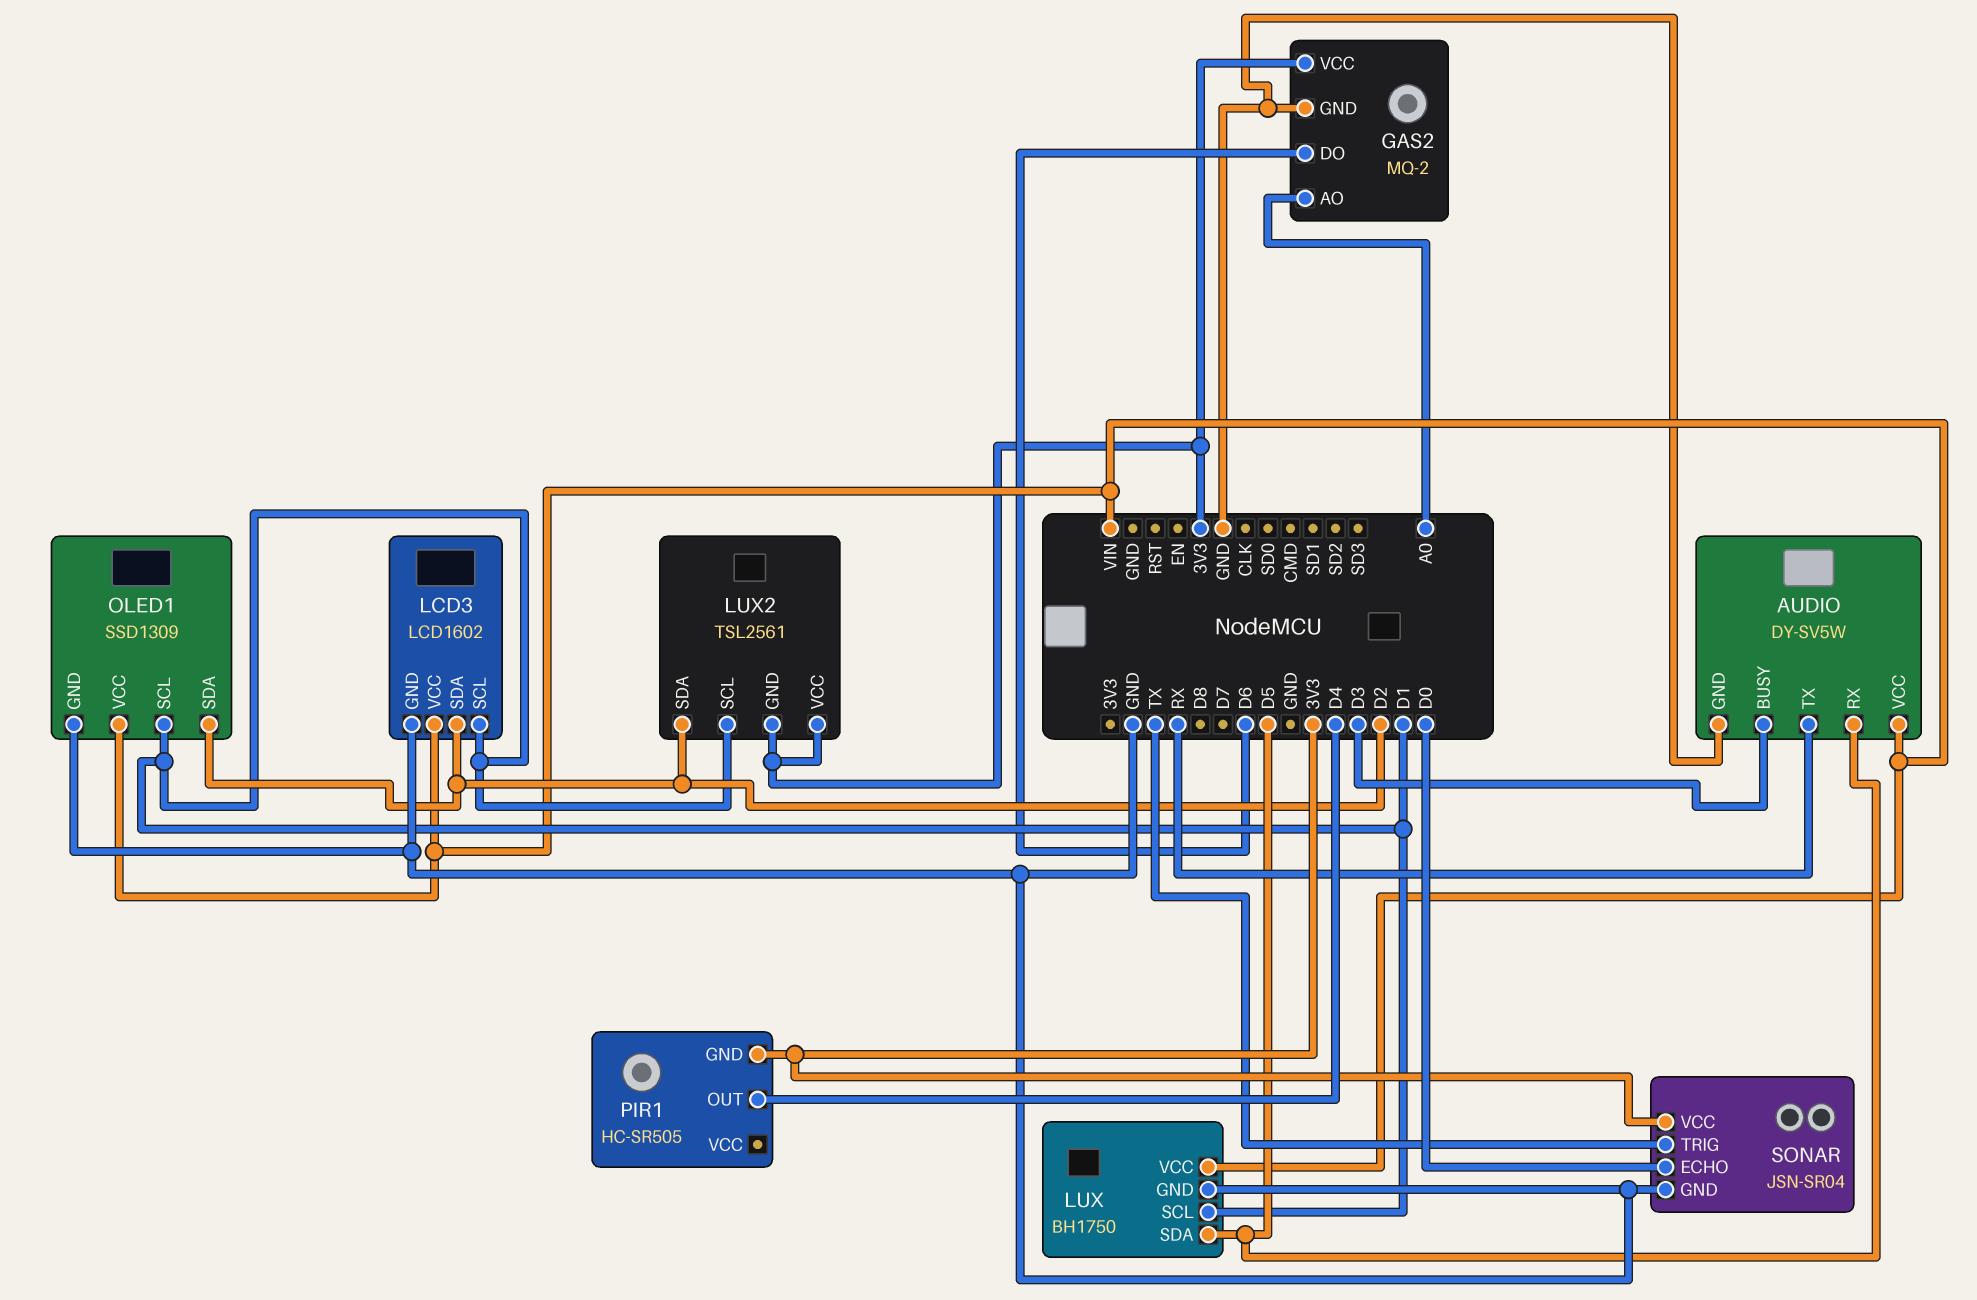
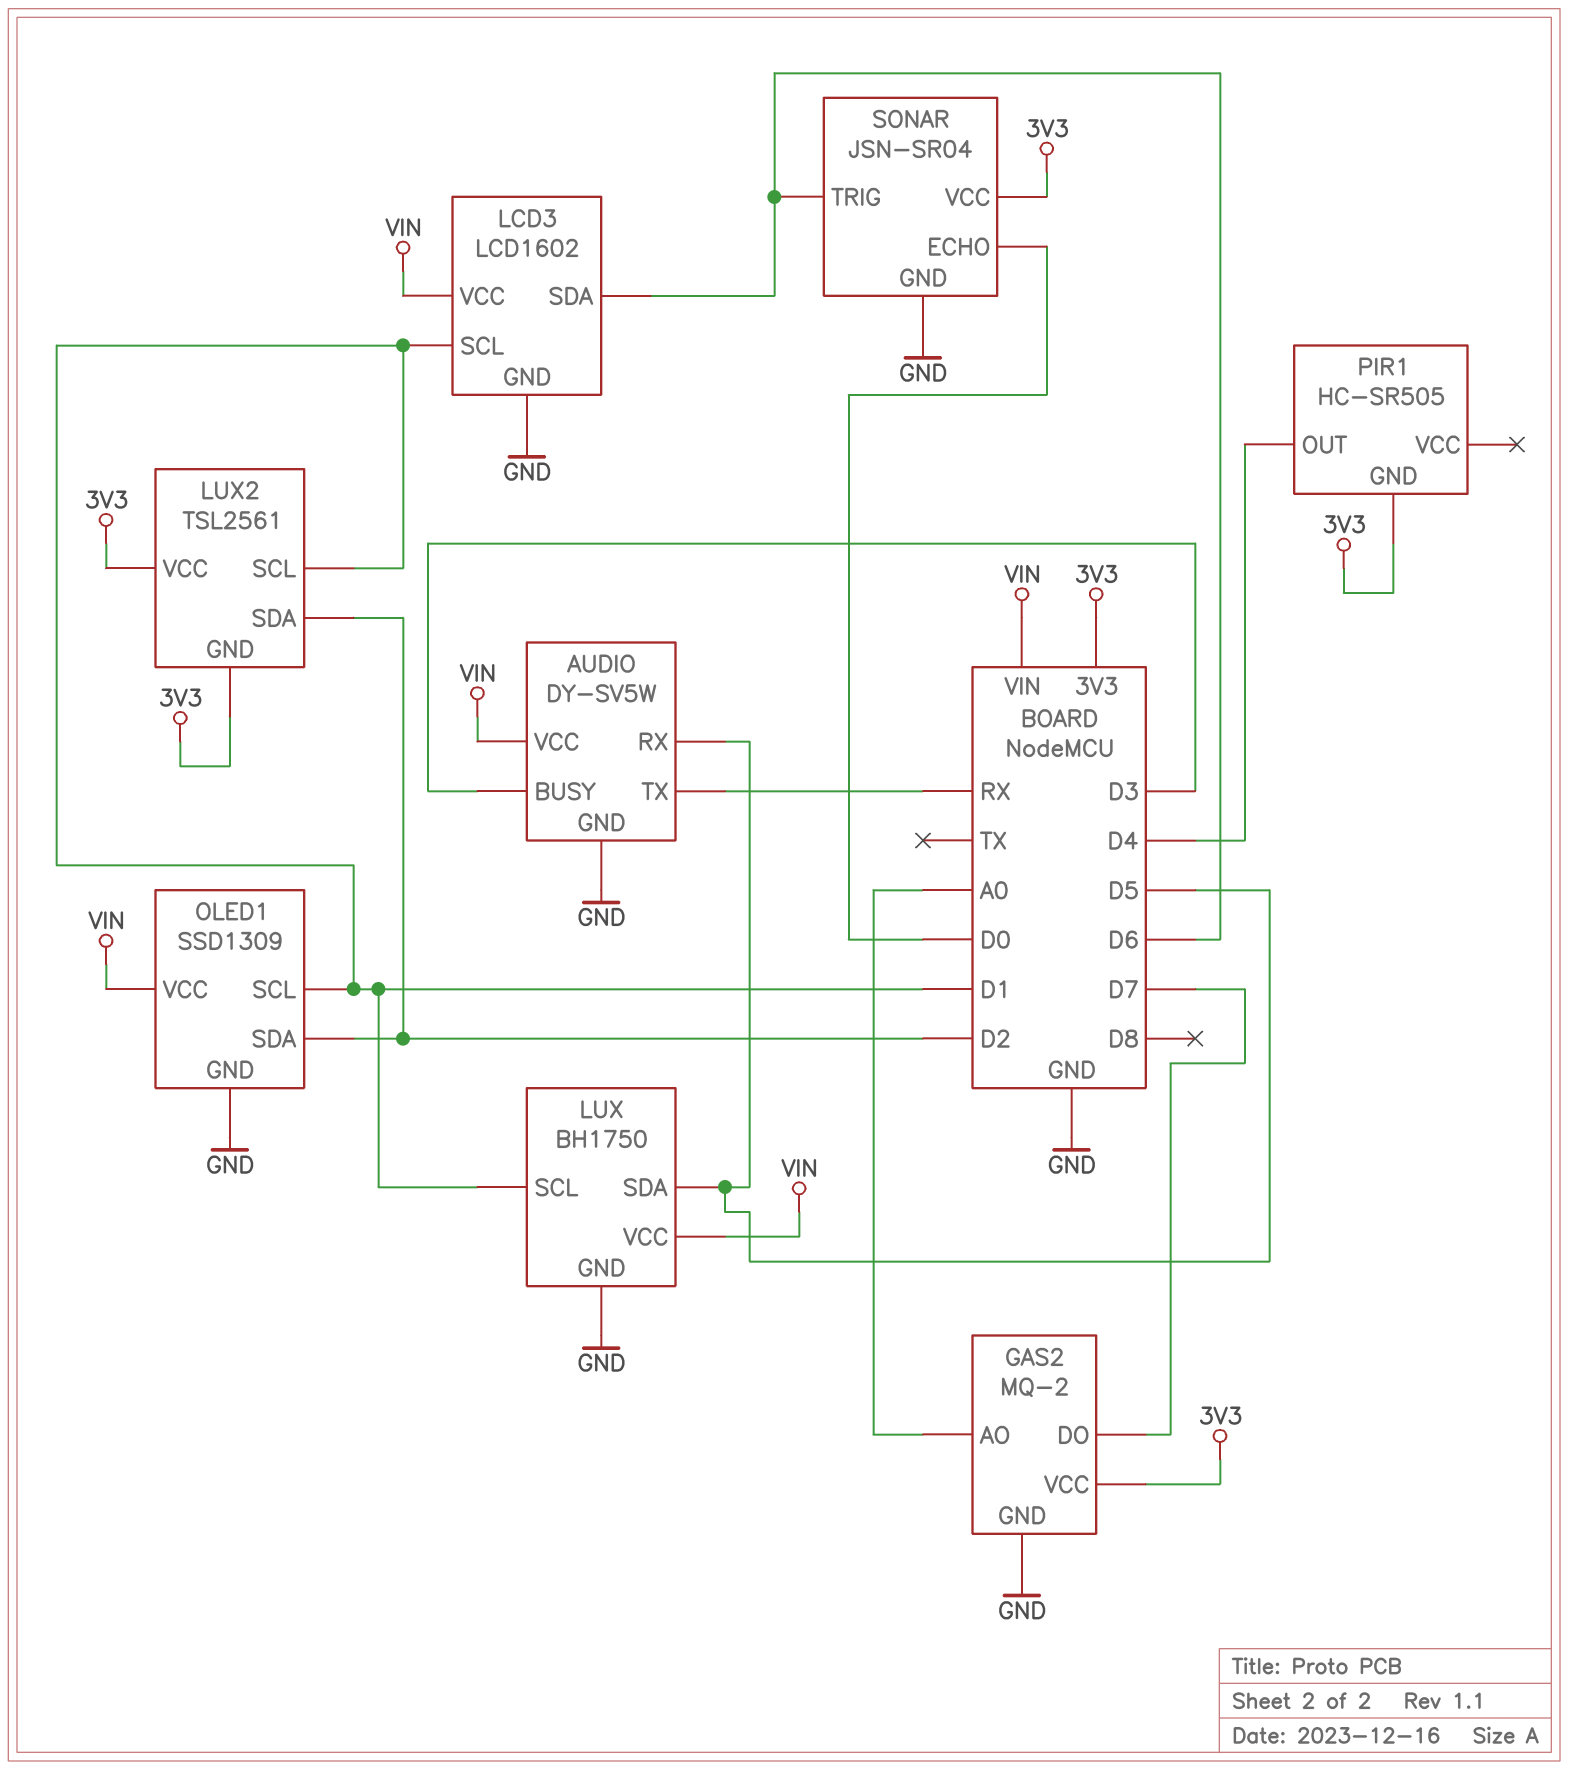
GAS2 pin DO: D6 -> D7
LCD3 pin SDA: D2 -> D6
SONAR pin TRIG: TX -> D6

